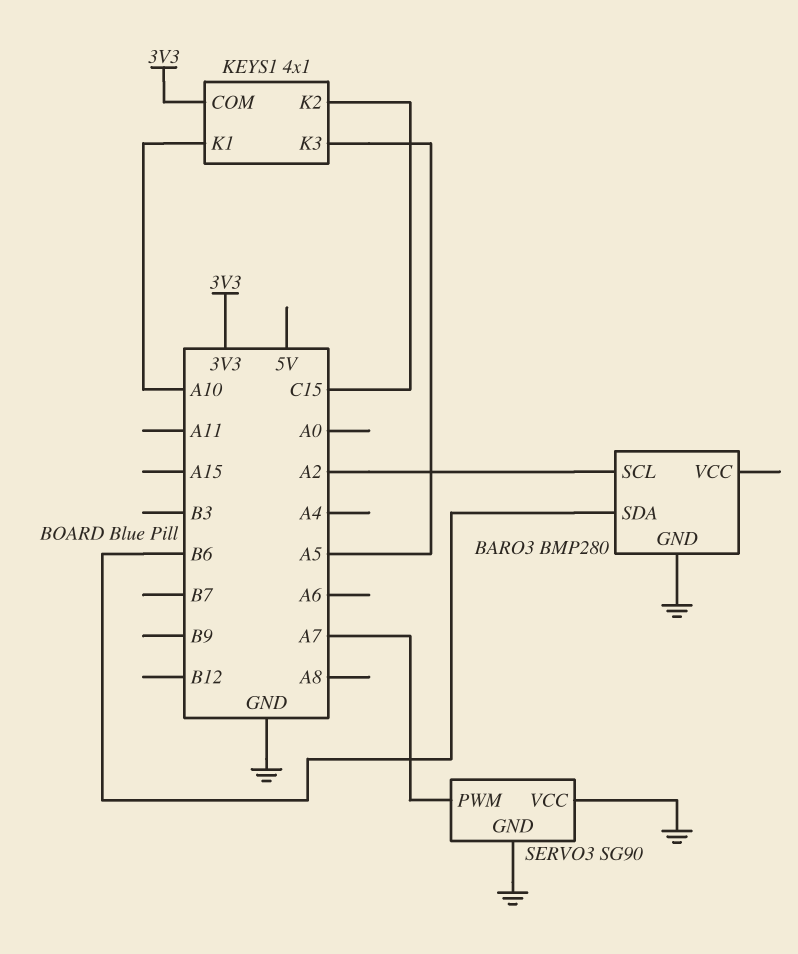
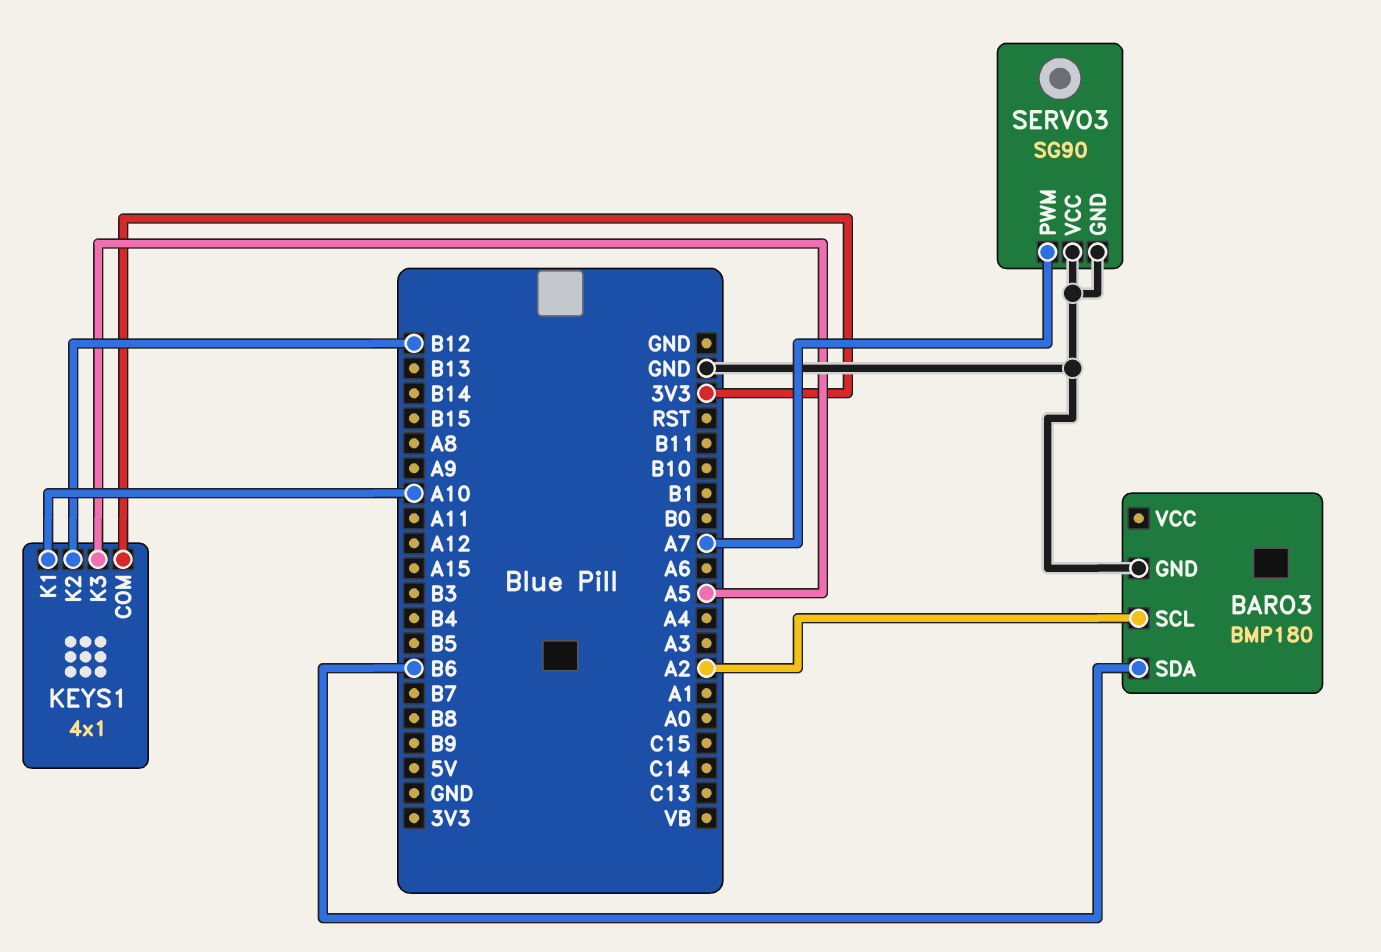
BARO3: BMP280 -> BMP180
KEYS1 pin K2: C15 -> B12

